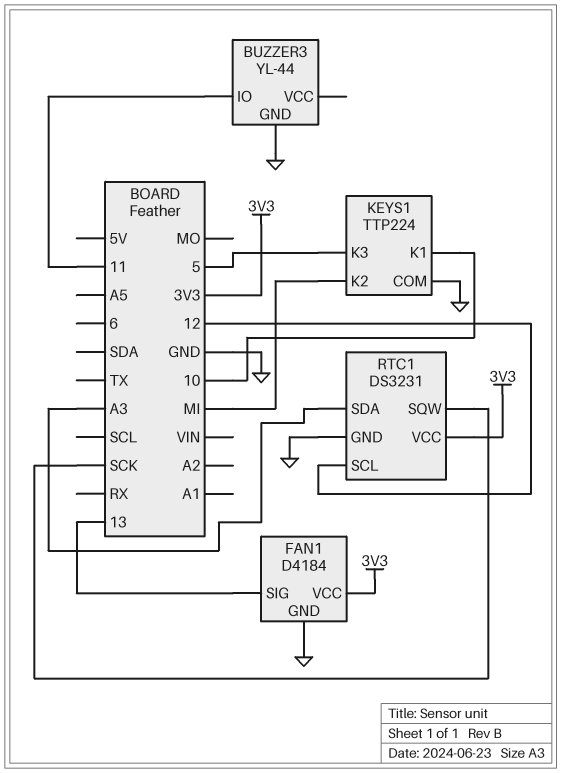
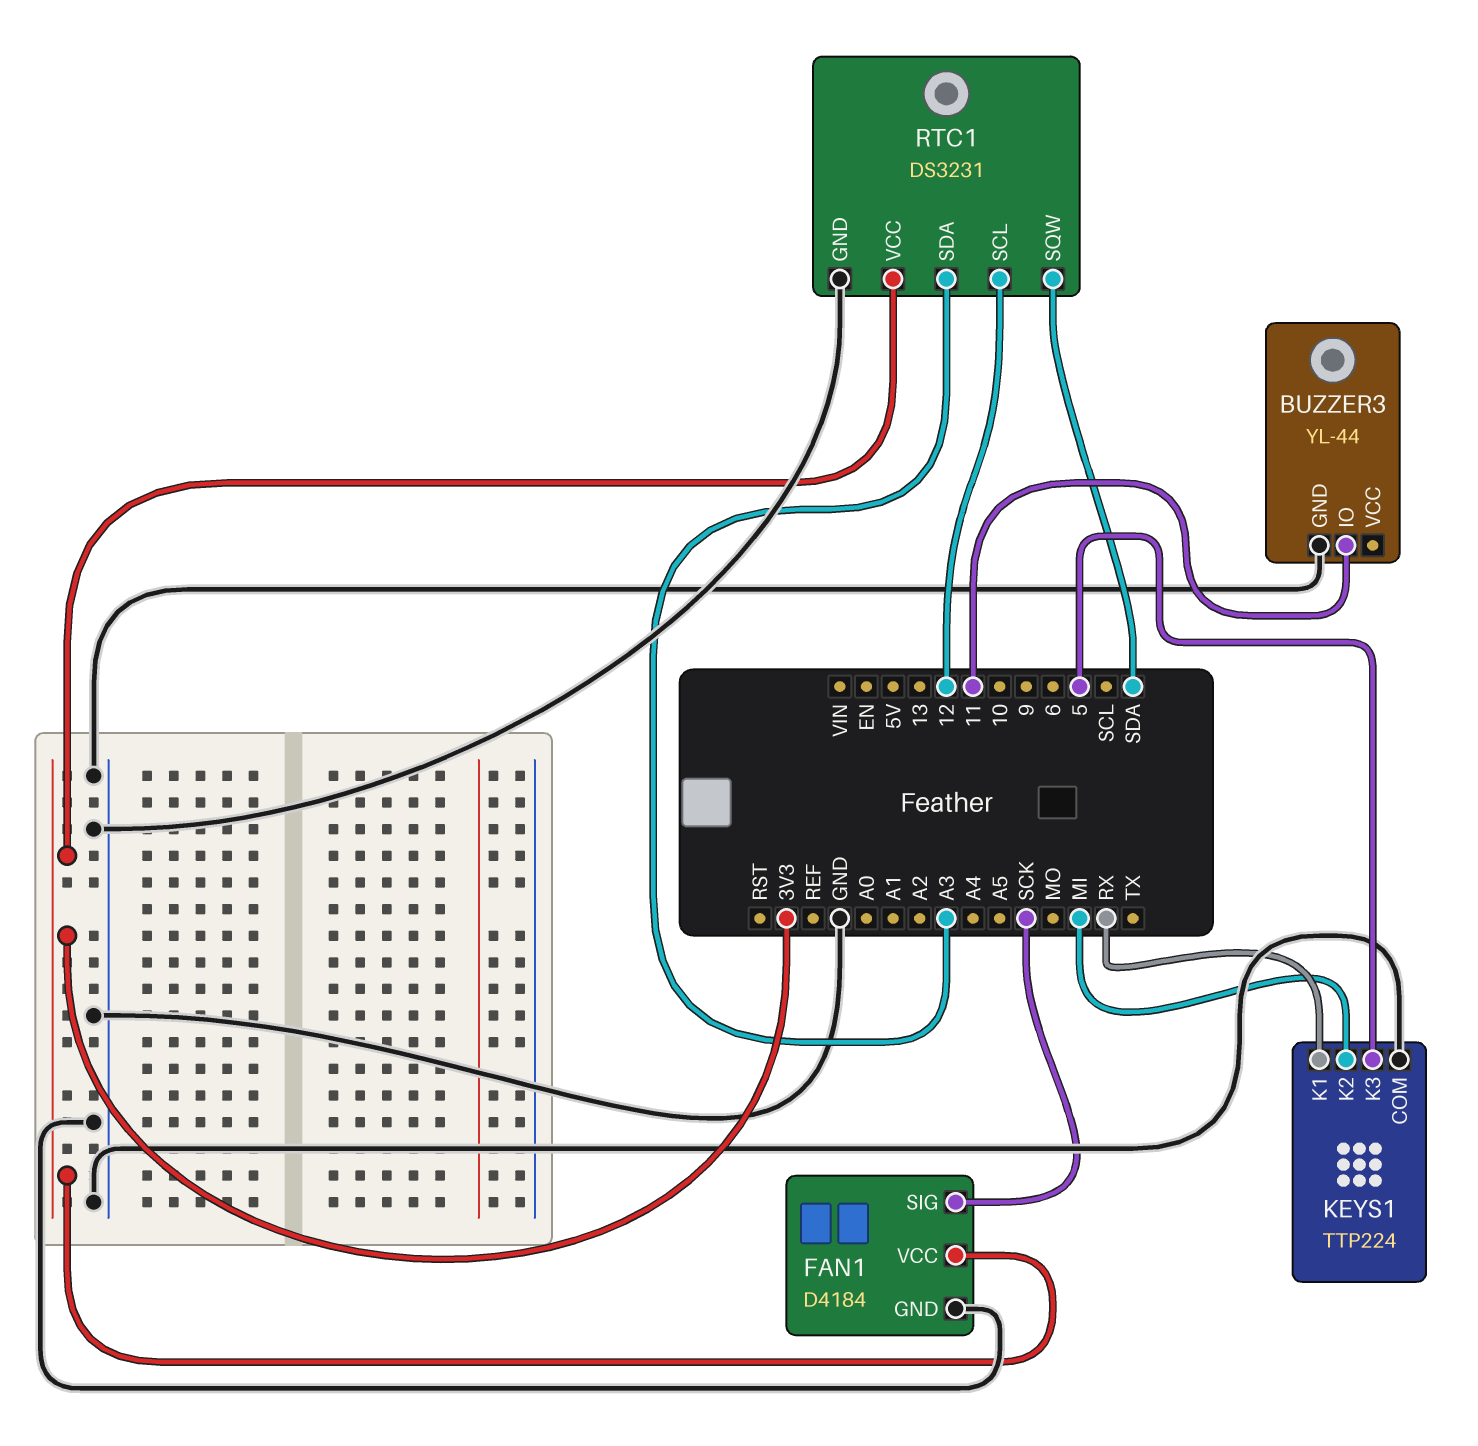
FAN1 pin SIG: 13 -> SCK
KEYS1 pin K1: 10 -> RX
RTC1 pin SQW: SCK -> SDA

